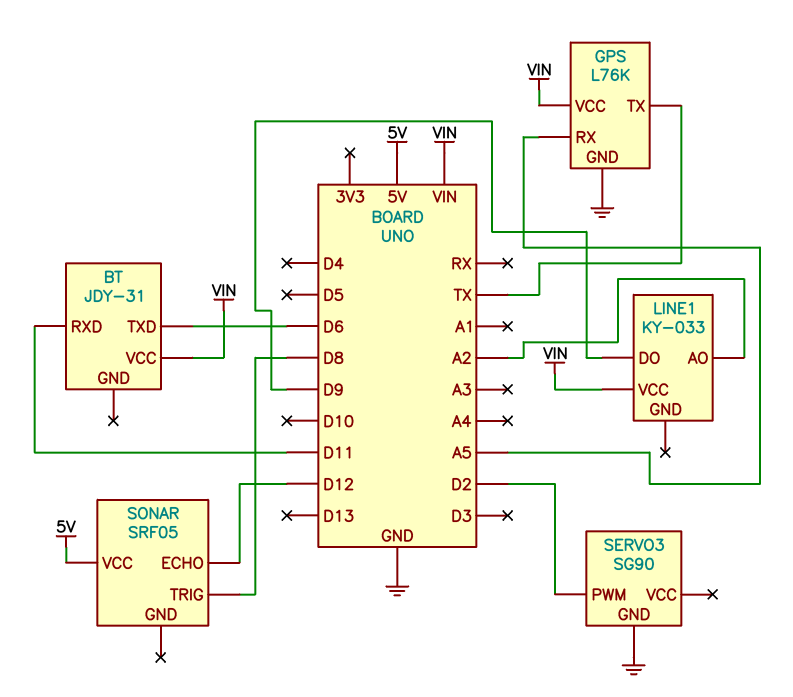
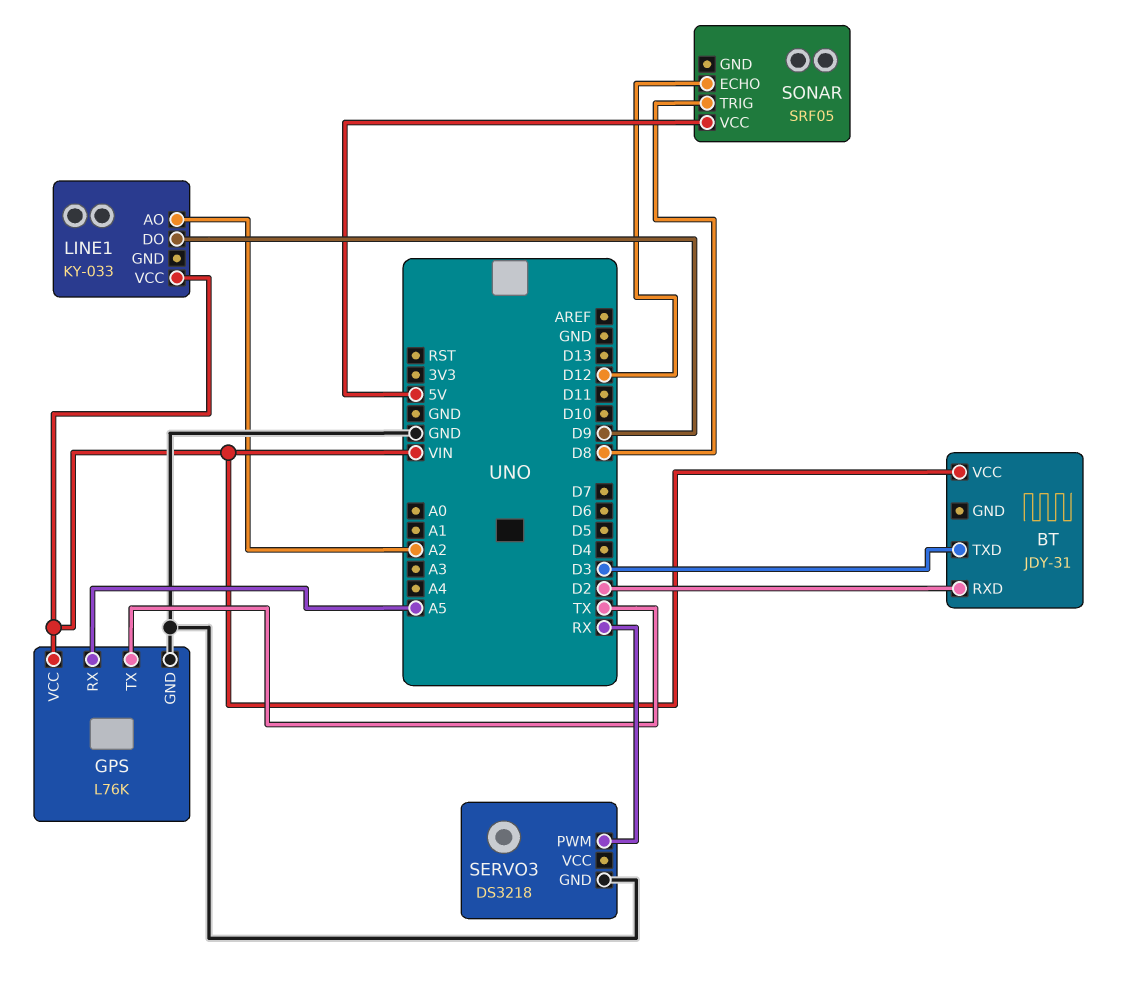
BT pin RXD: D11 -> D2
BT pin TXD: D6 -> D3
SERVO3: SG90 -> DS3218
SERVO3 pin PWM: D2 -> RX

